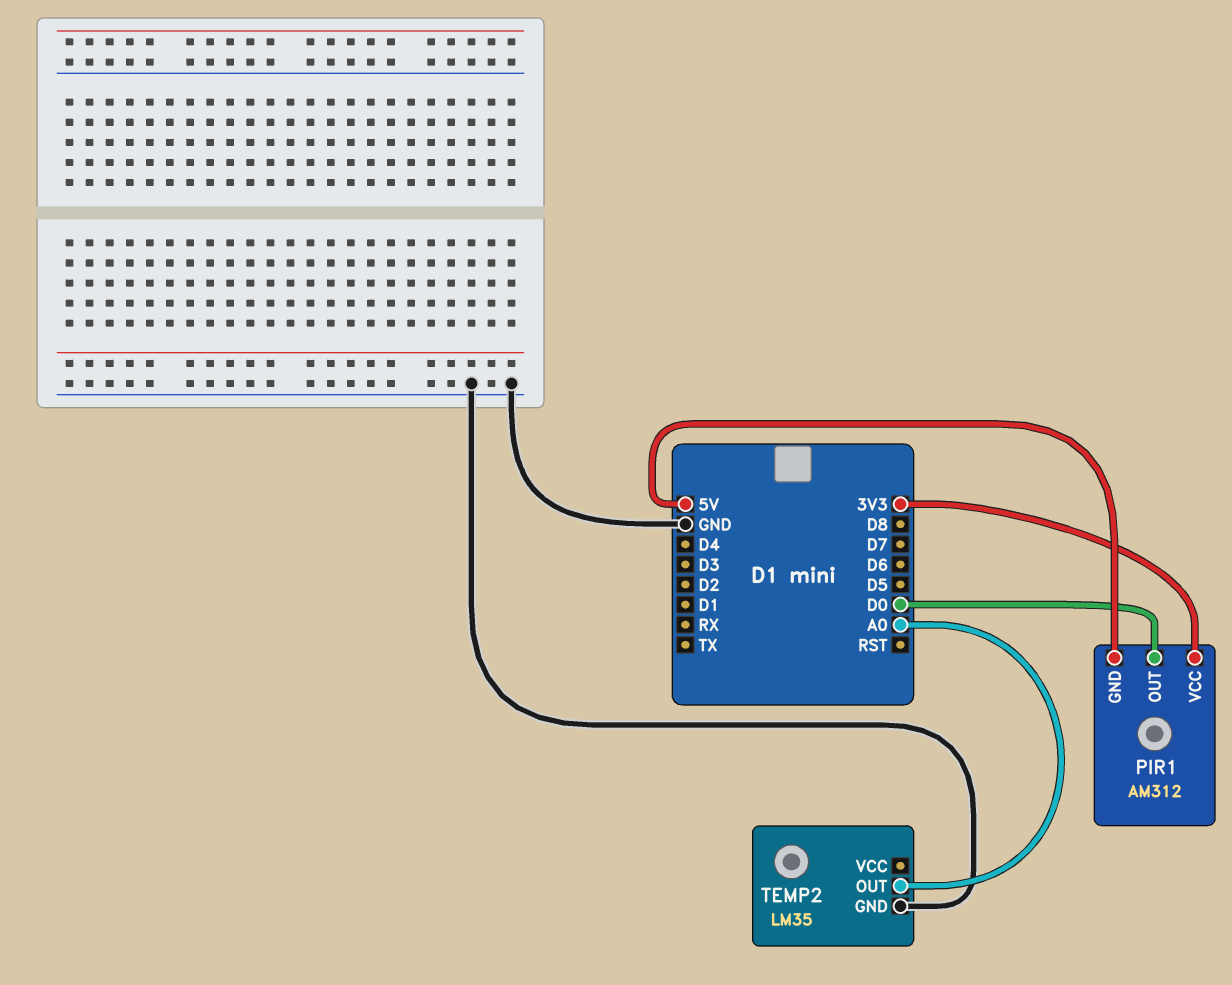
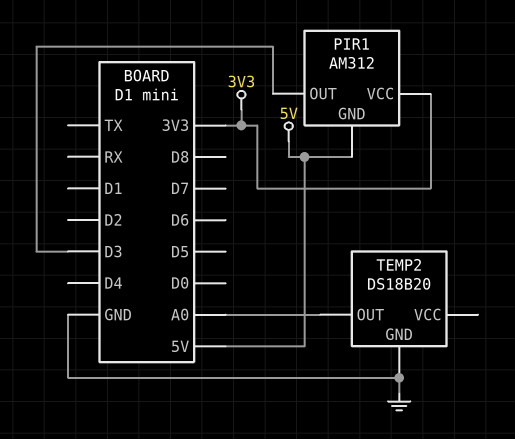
PIR1 pin OUT: D0 -> D3
TEMP2: LM35 -> DS18B20

